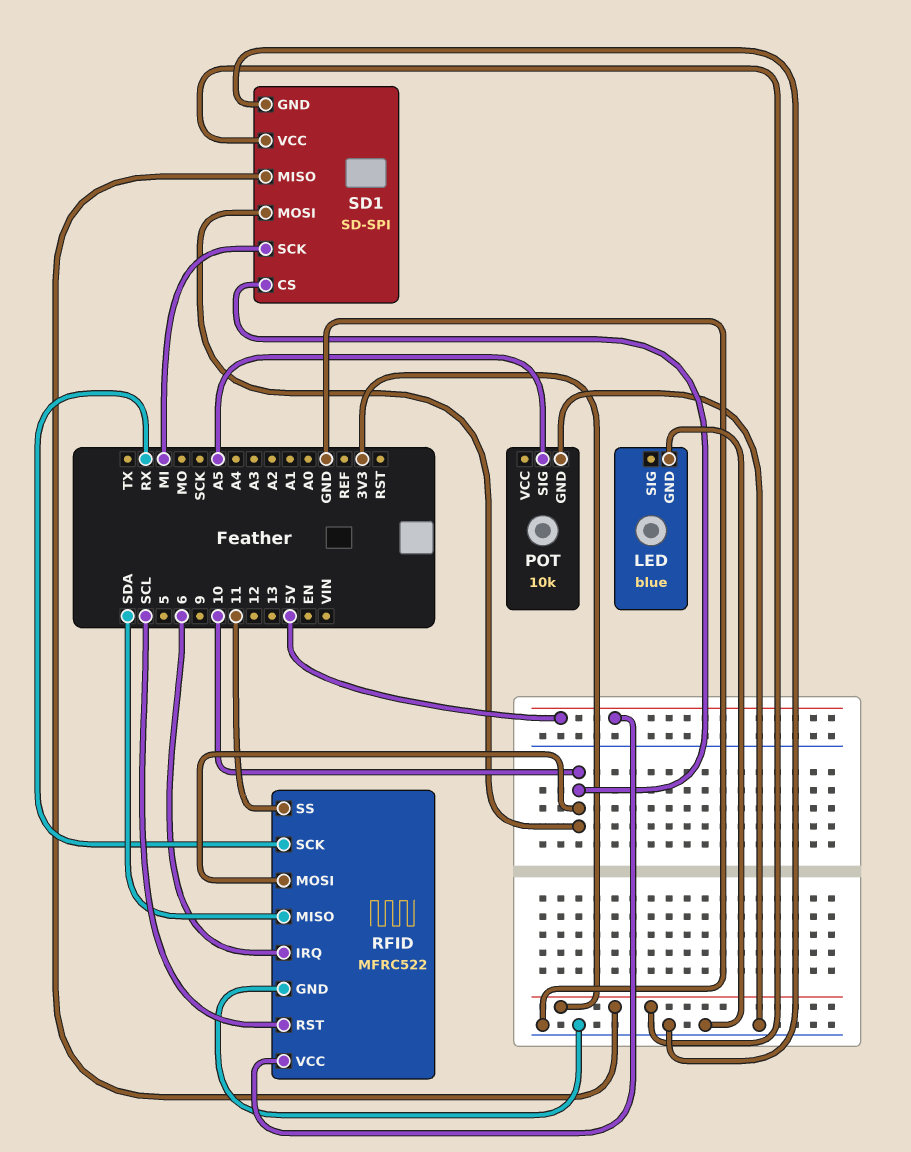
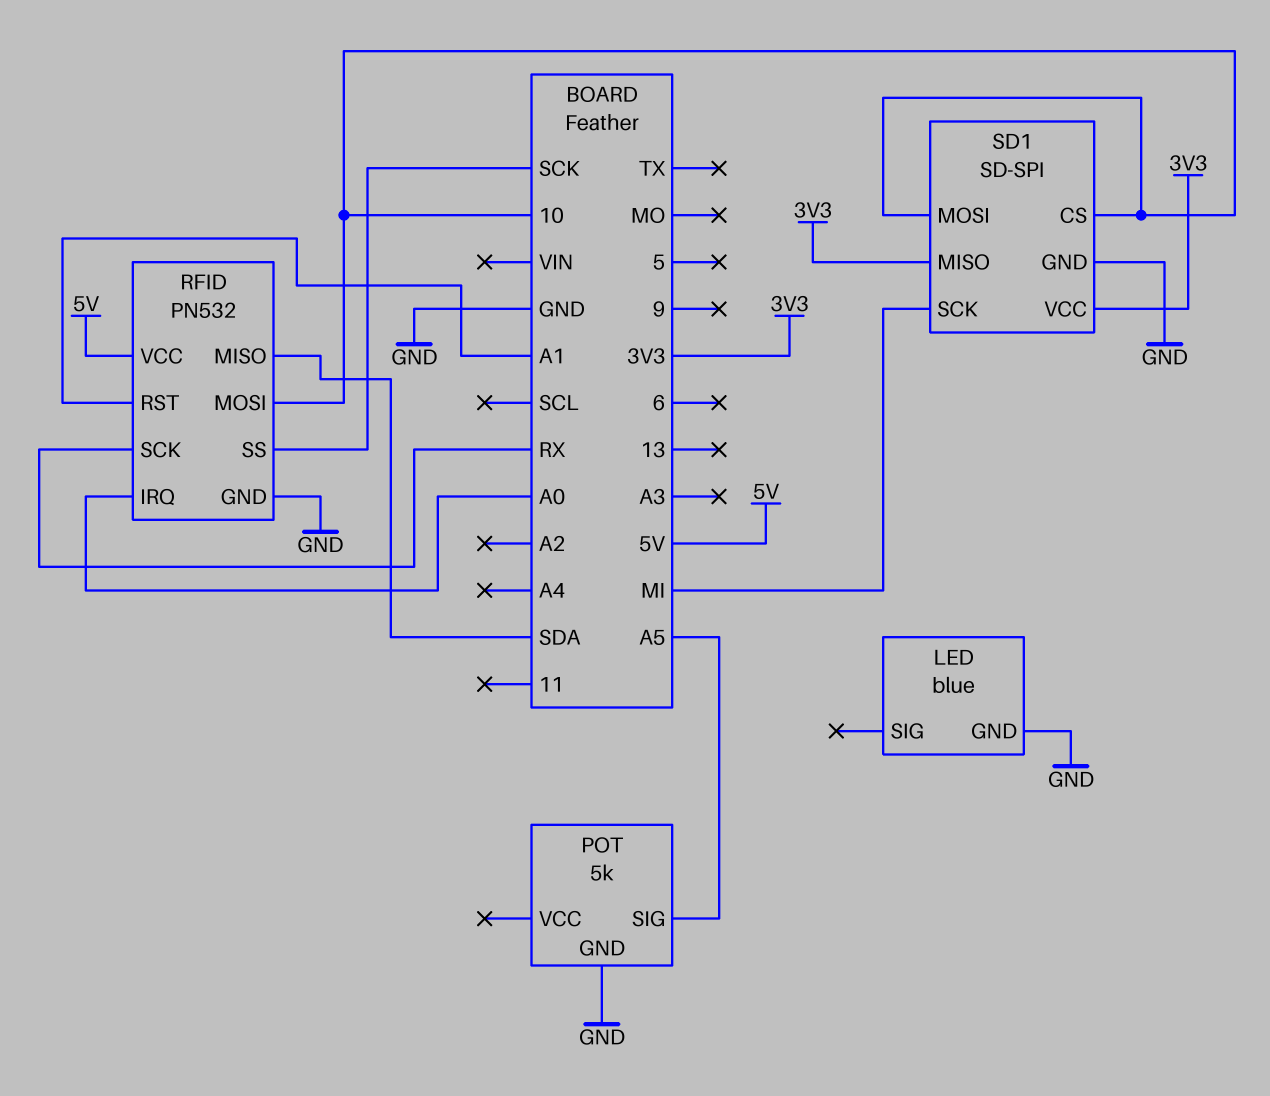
POT: 10k -> 5k
RFID: MFRC522 -> PN532
RFID pin IRQ: 6 -> A0
RFID pin RST: SCL -> A1
RFID pin SS: 11 -> SCK

